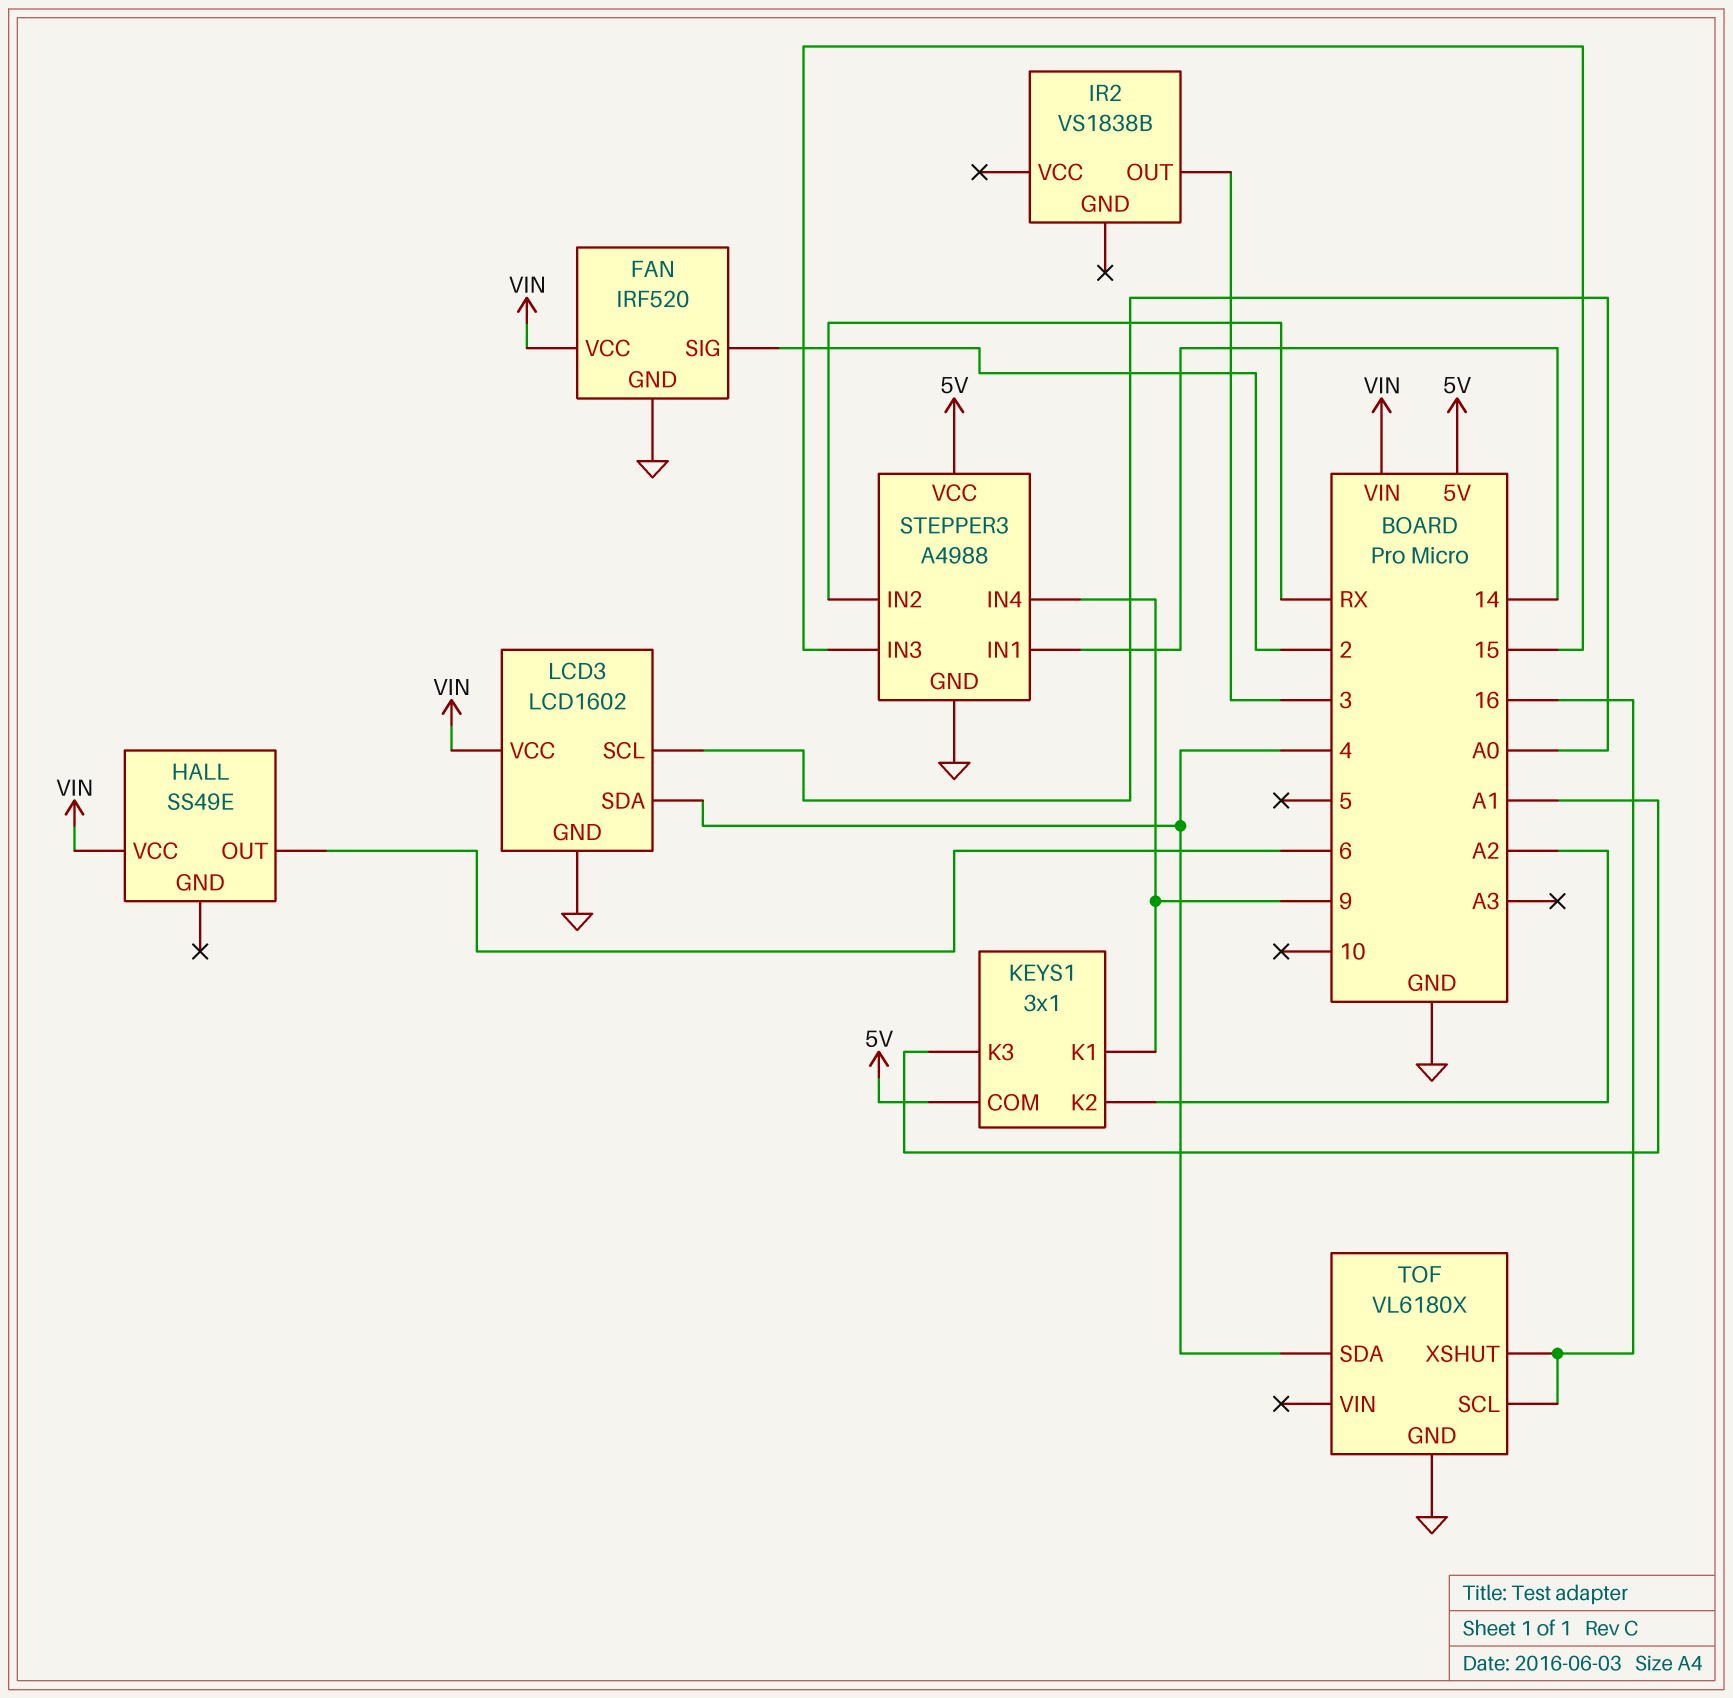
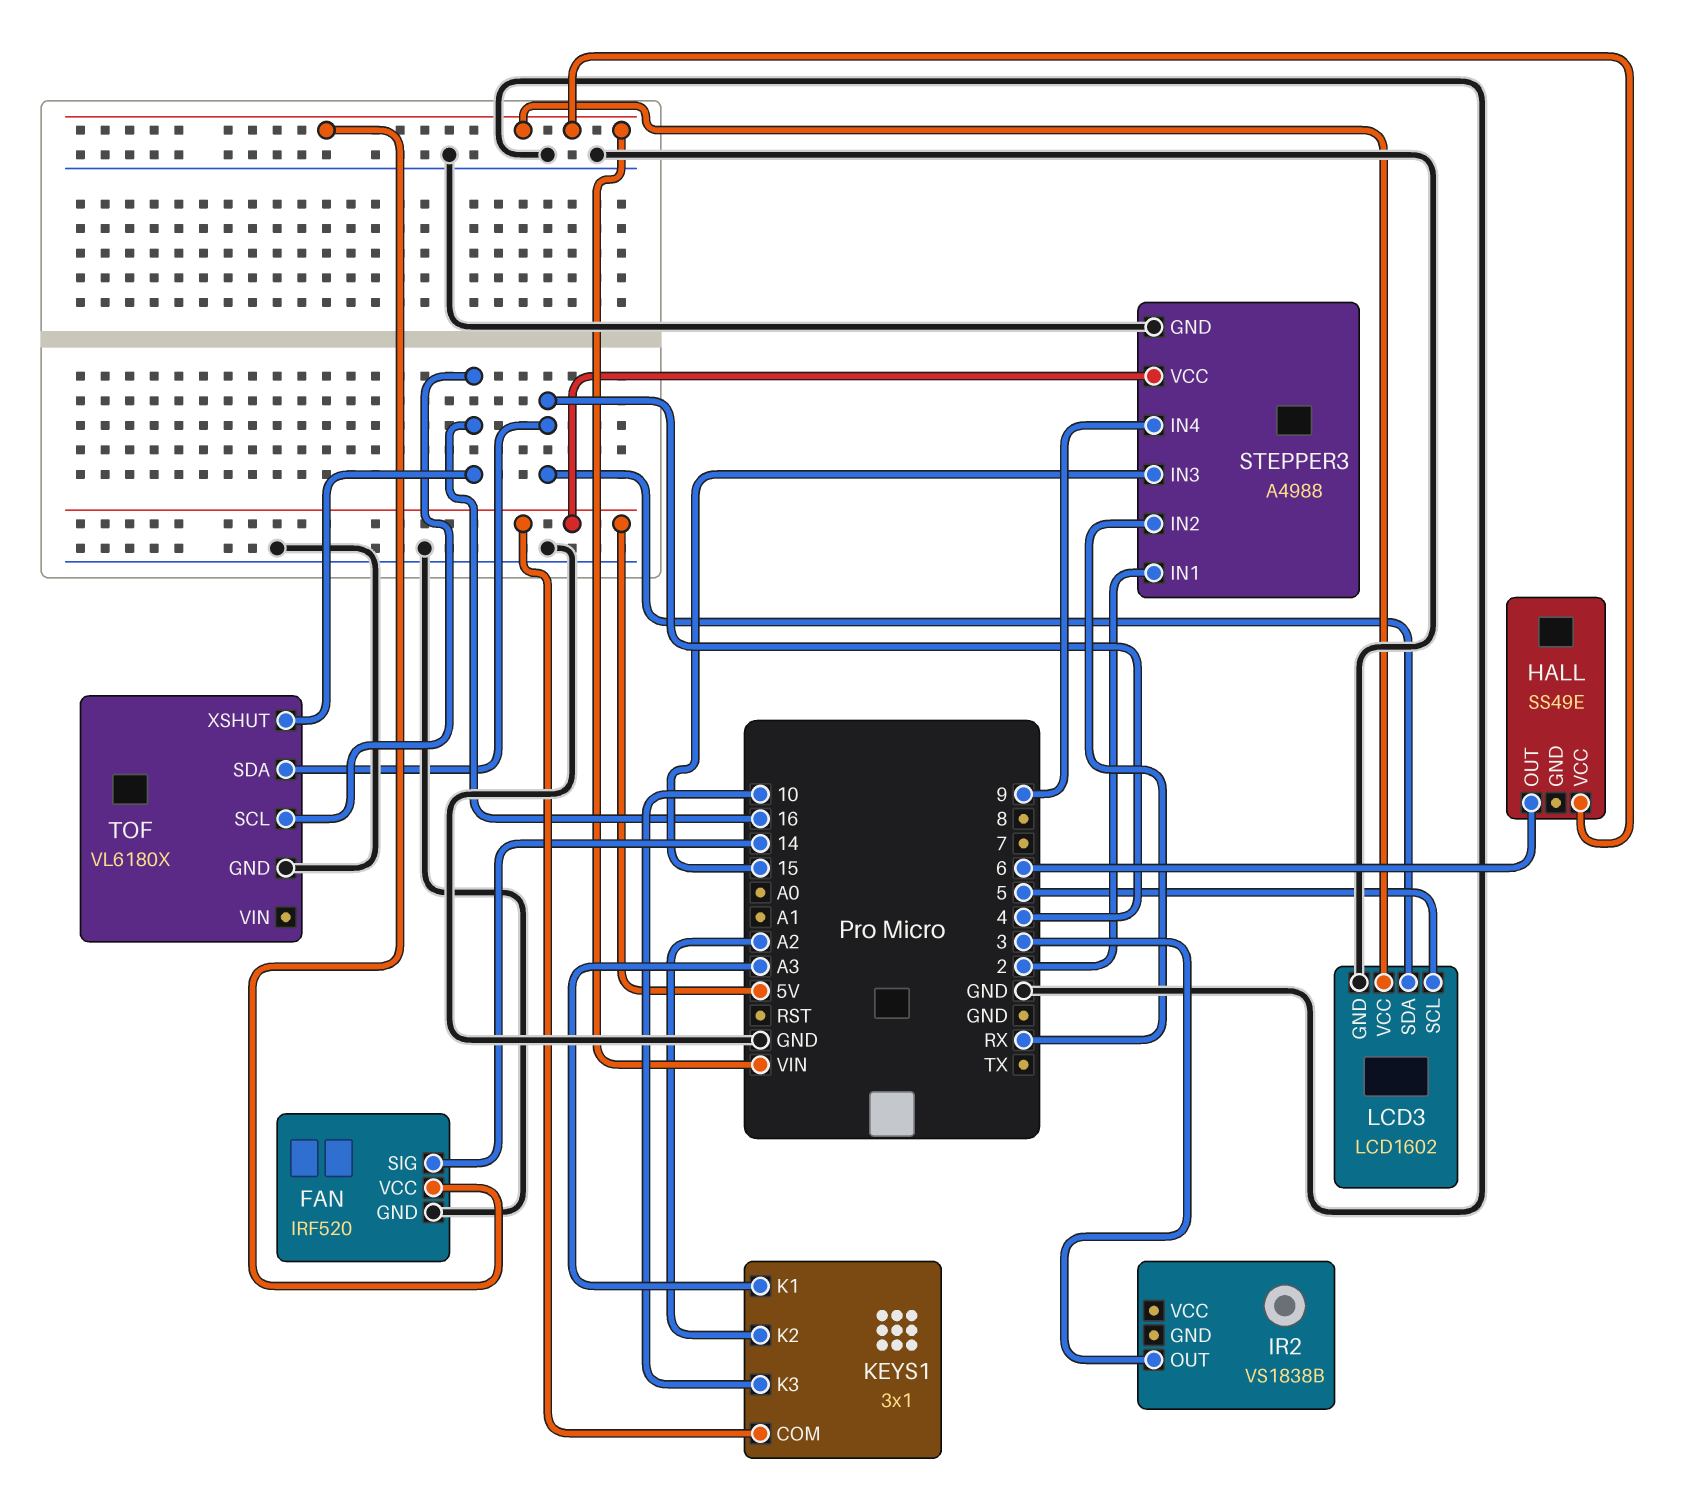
FAN pin SIG: 2 -> 14
KEYS1 pin K1: 9 -> A3
KEYS1 pin K3: A1 -> 10
LCD3 pin SCL: A0 -> 5
STEPPER3 pin IN1: 14 -> 2

